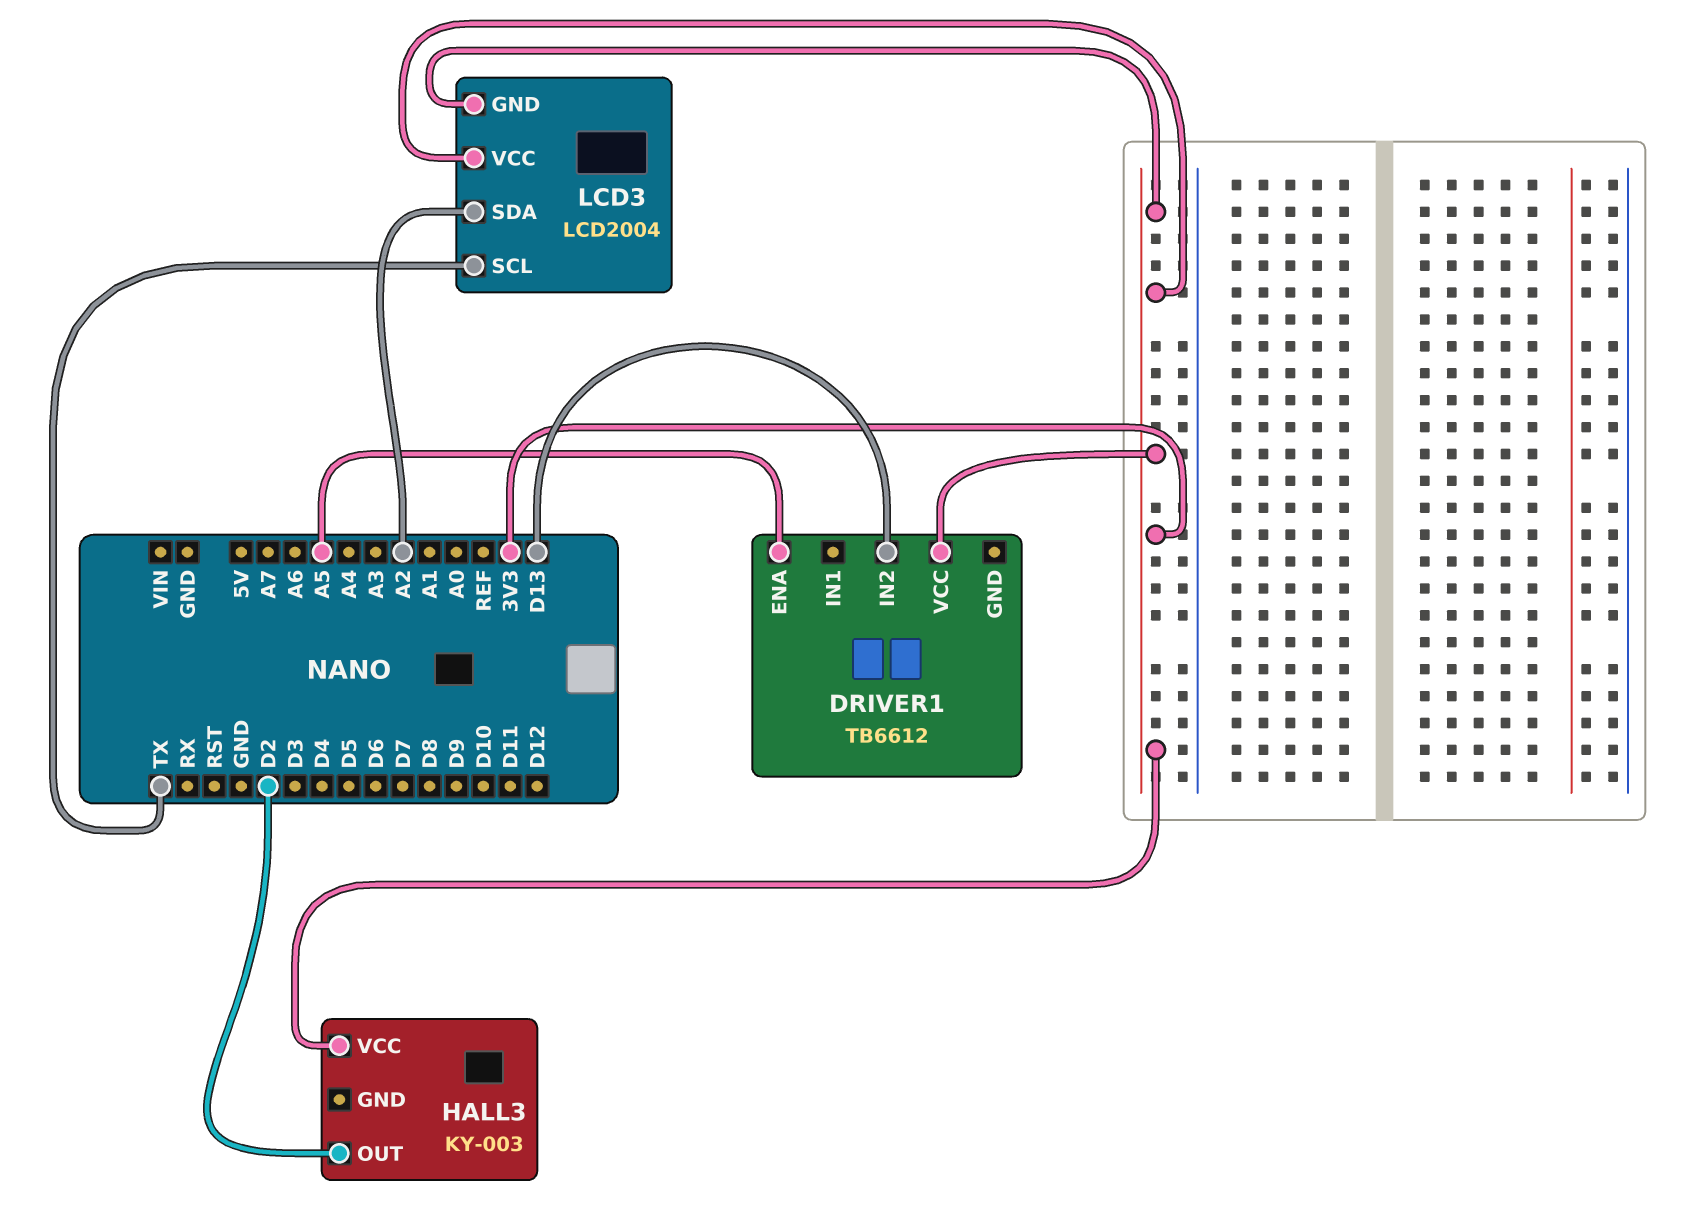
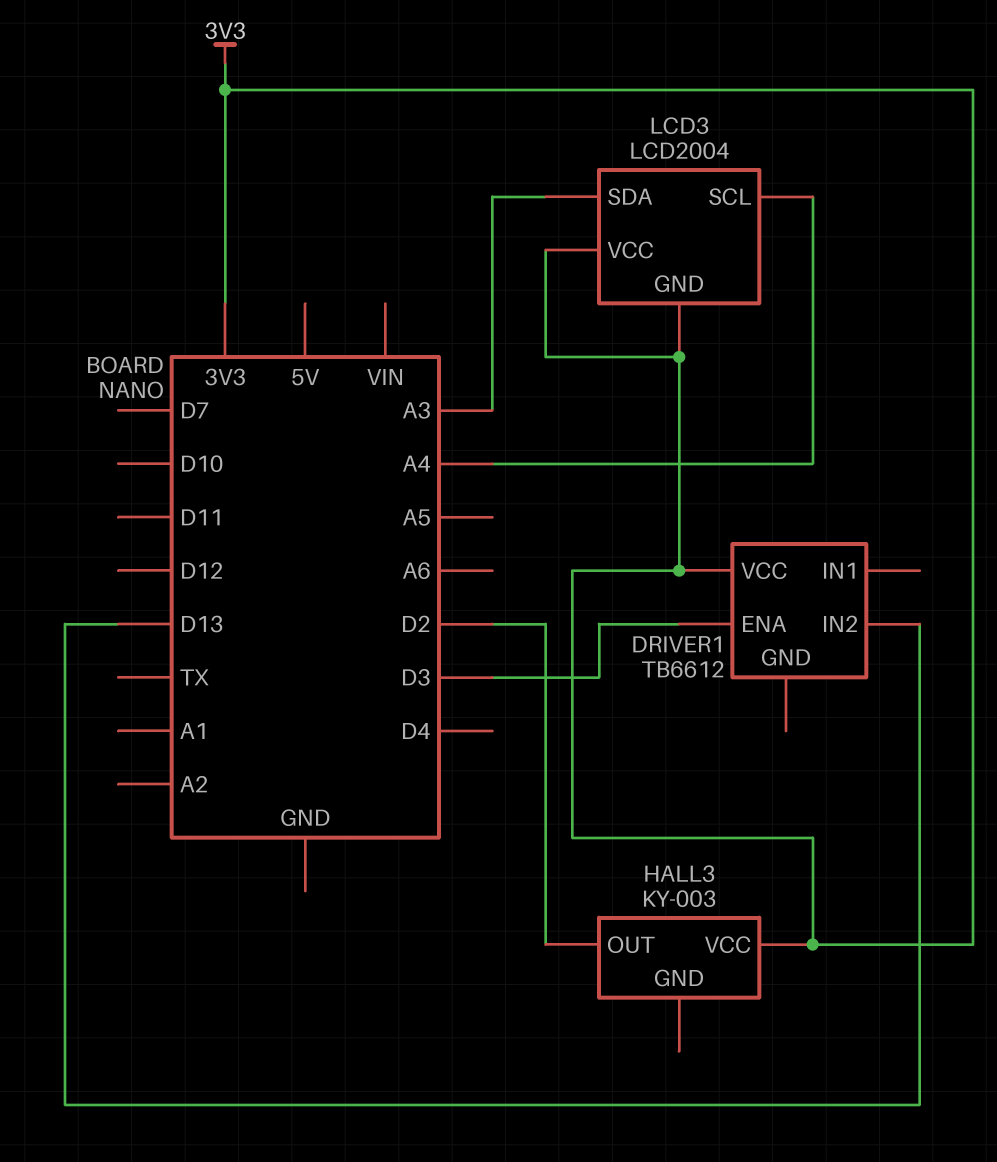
DRIVER1 pin ENA: A5 -> D3
LCD3 pin SCL: TX -> A4
LCD3 pin SDA: A2 -> A3

